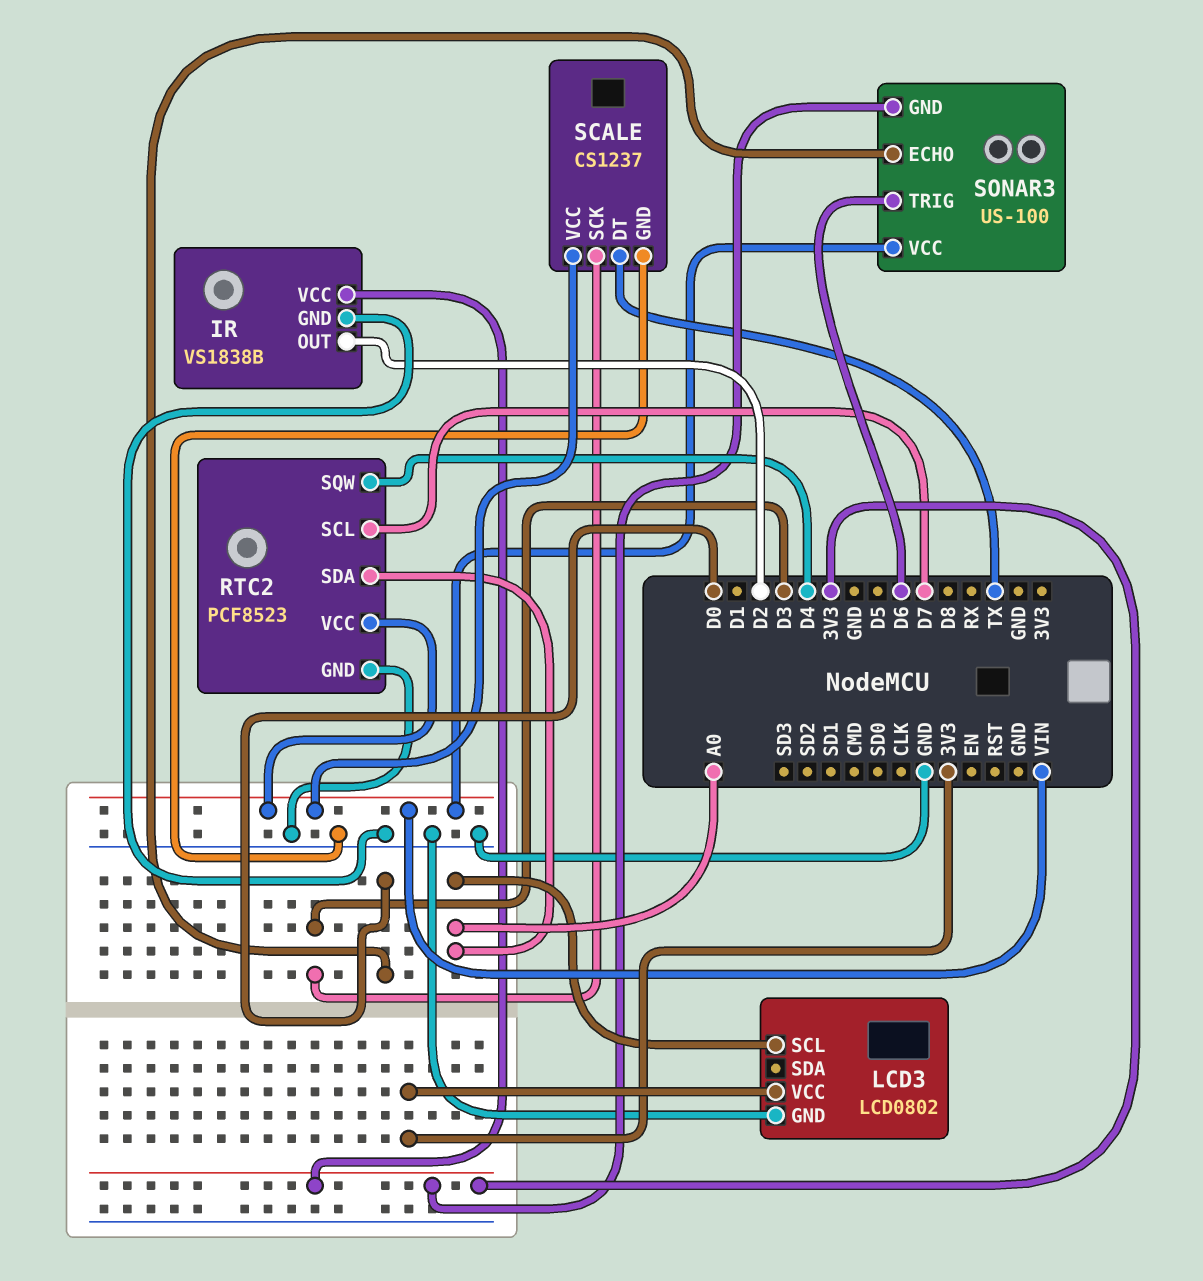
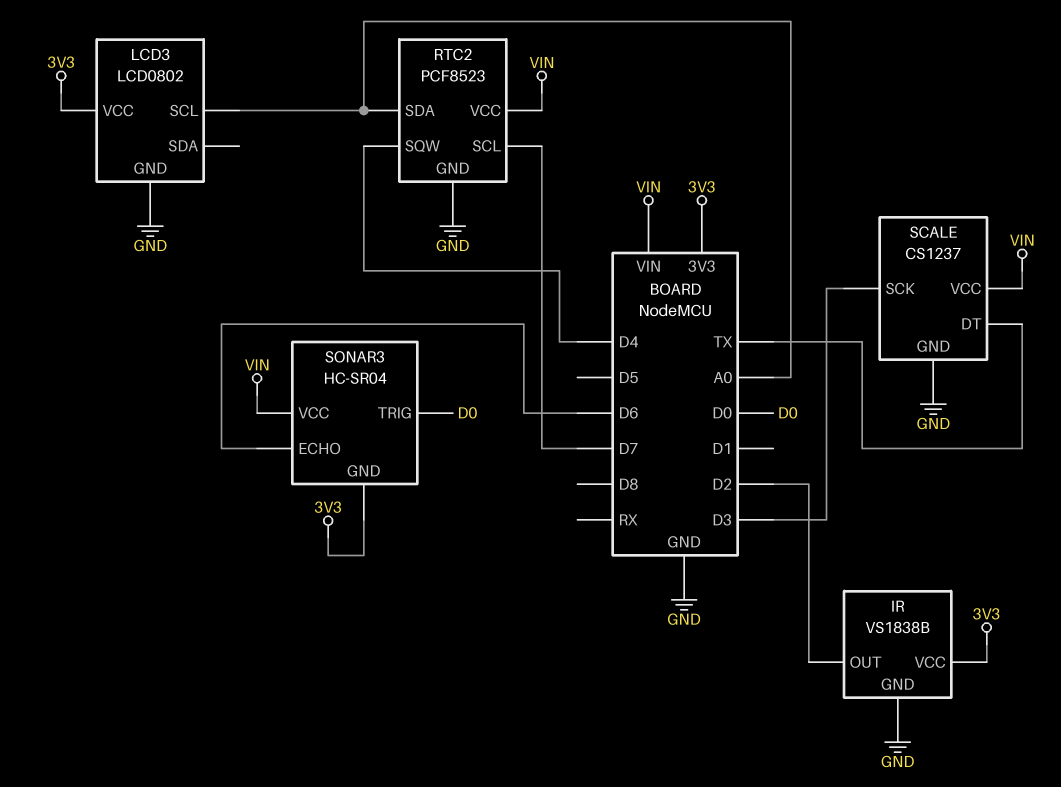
SONAR3: US-100 -> HC-SR04
SONAR3 pin ECHO: D0 -> D6
SONAR3 pin TRIG: D6 -> D0

